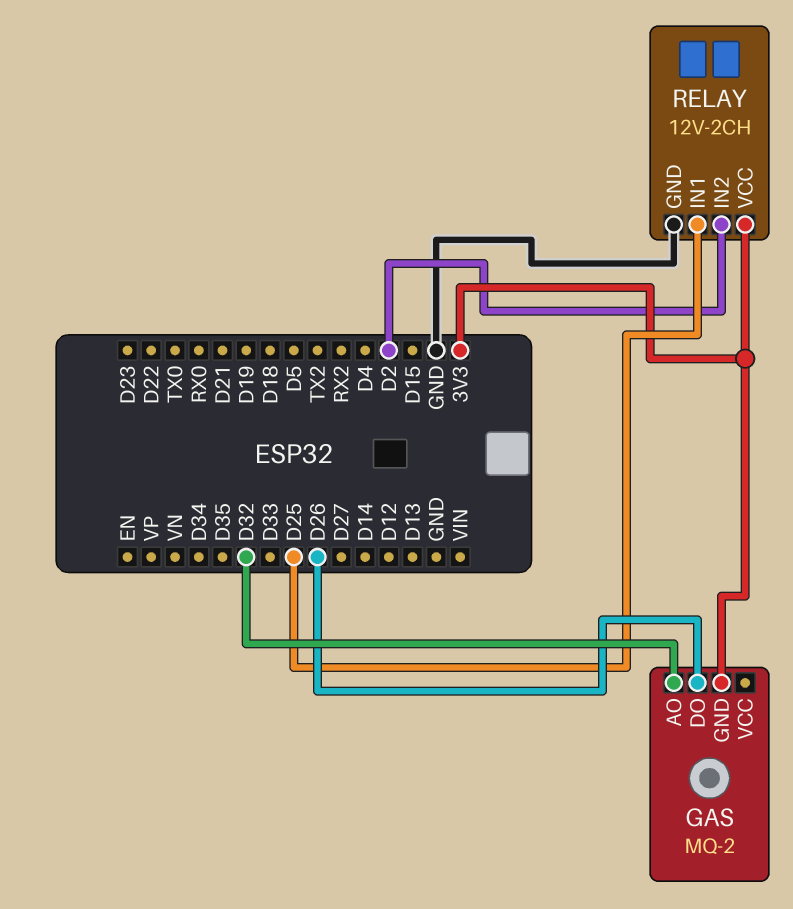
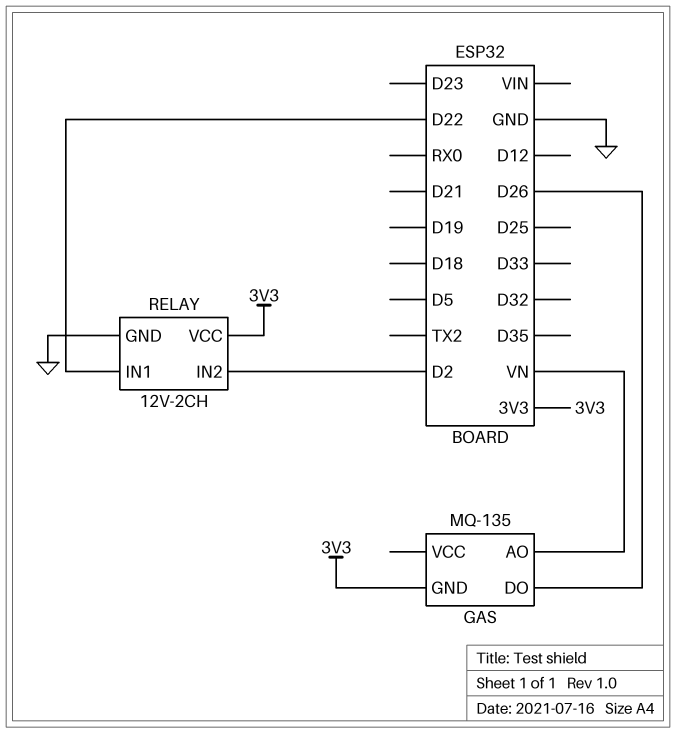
GAS: MQ-2 -> MQ-135
GAS pin AO: D32 -> VN
RELAY pin IN1: D25 -> D22

